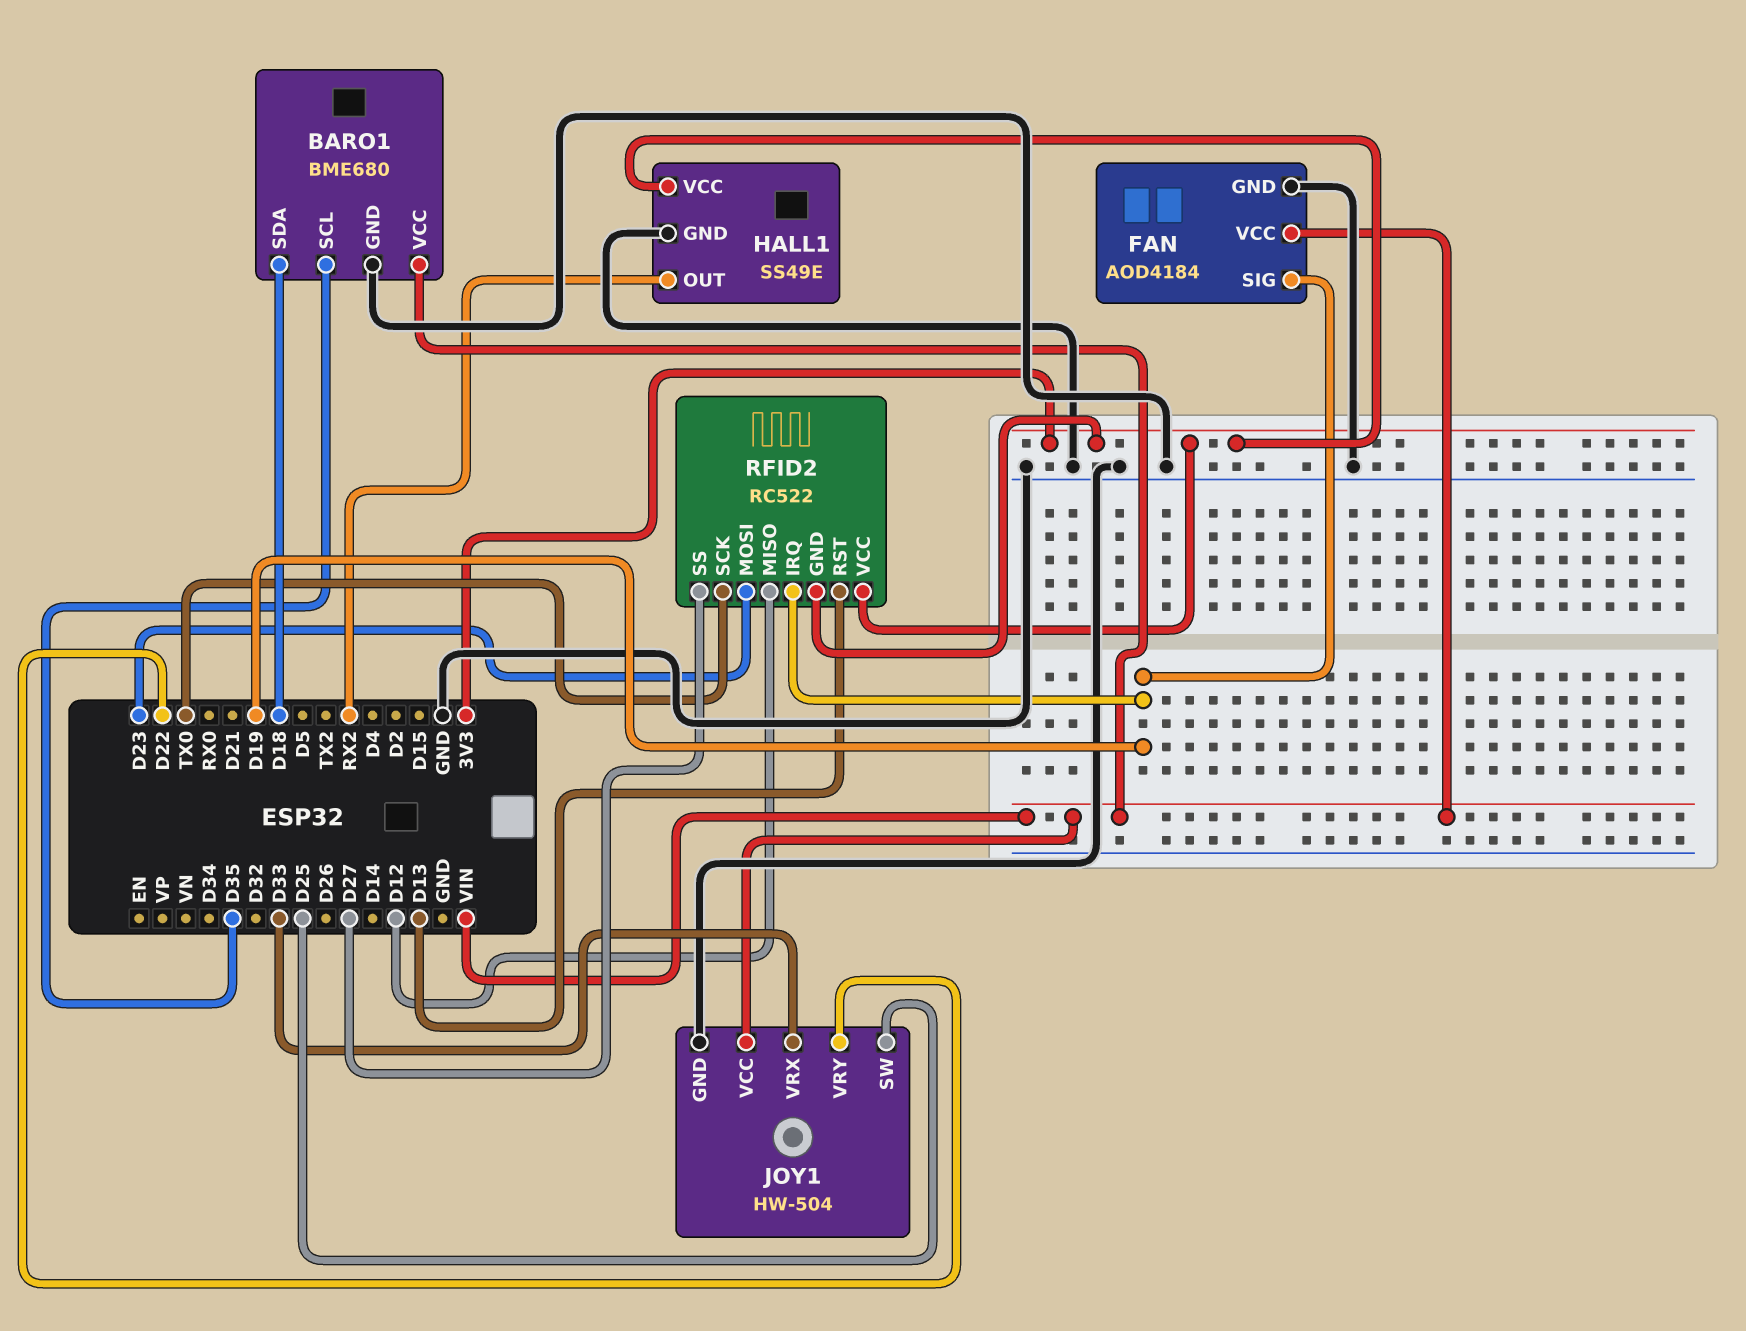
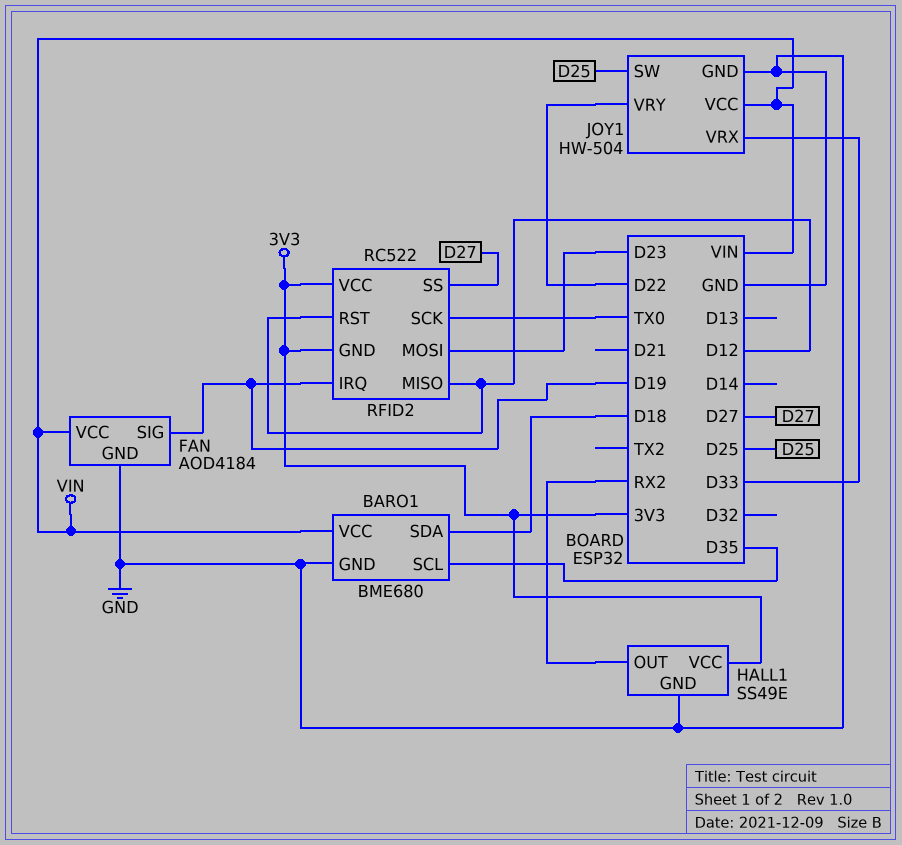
RFID2 pin RST: D13 -> D12

